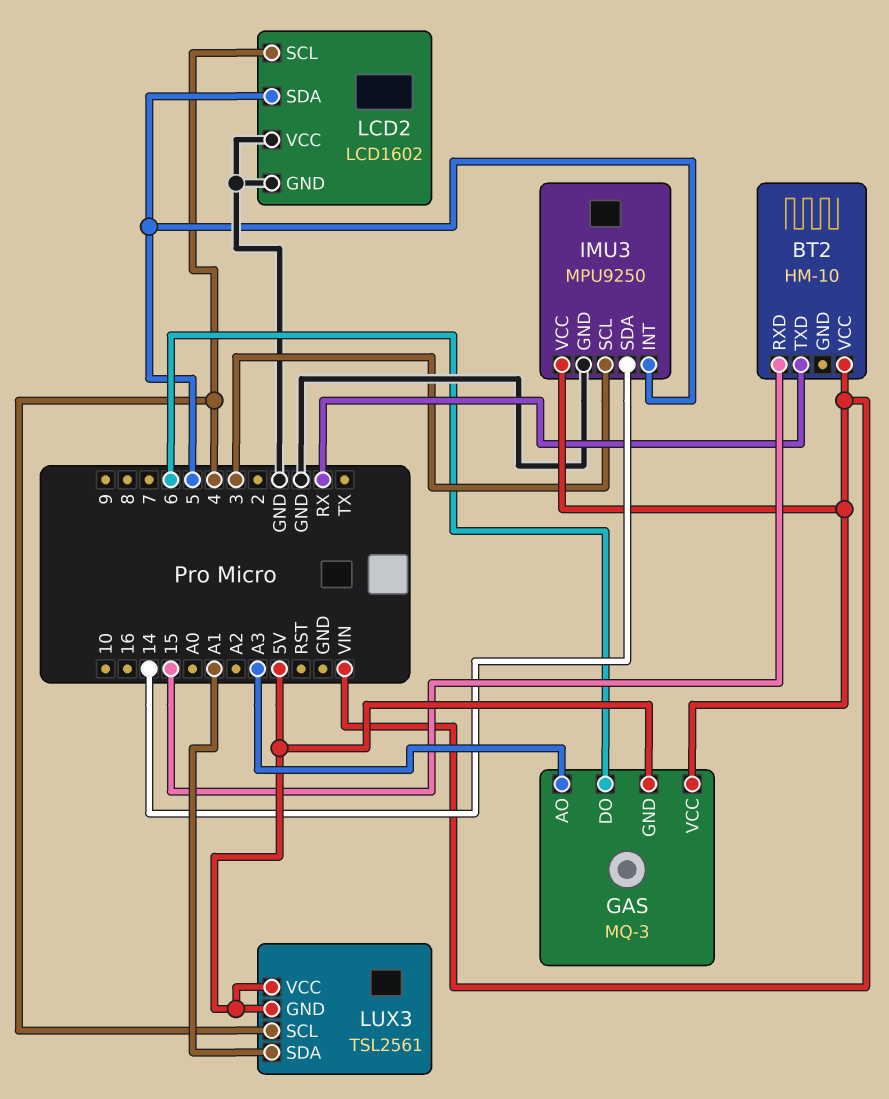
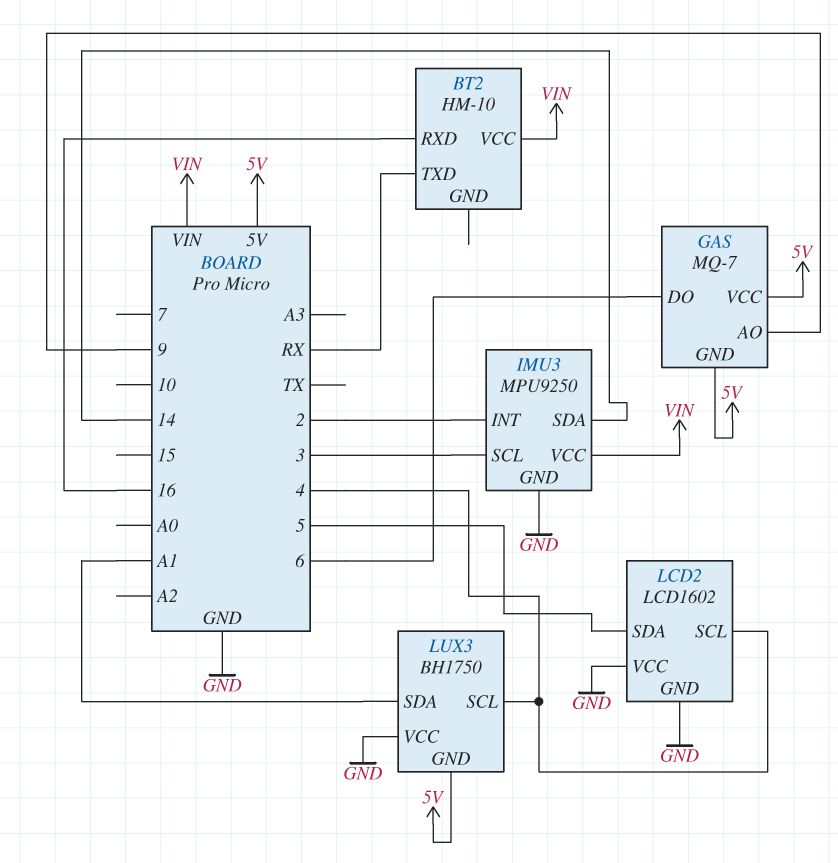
BT2 pin RXD: 15 -> 16
GAS: MQ-3 -> MQ-7
GAS pin AO: A3 -> 9
GAS pin VCC: VIN -> 5V
IMU3 pin INT: 5 -> 2
LUX3: TSL2561 -> BH1750
LUX3 pin VCC: 5V -> GND

